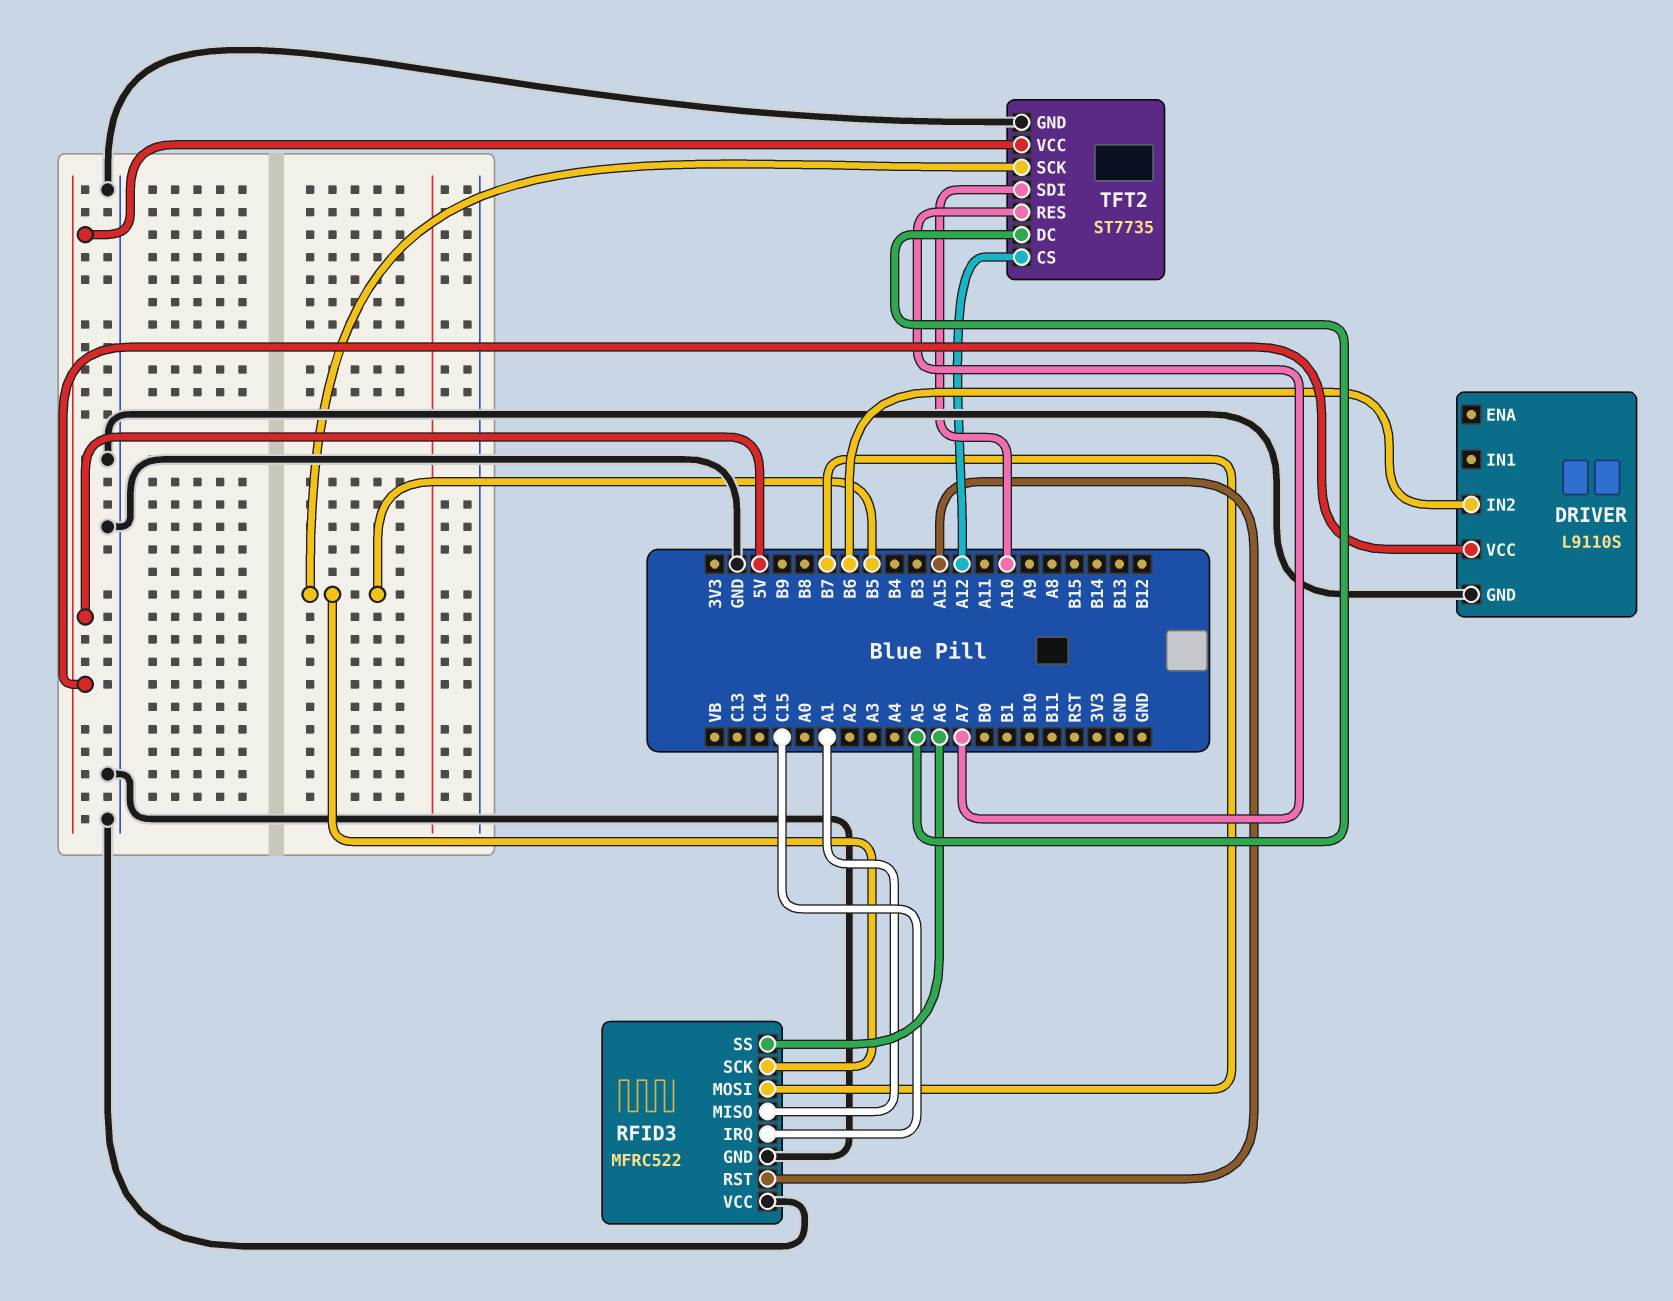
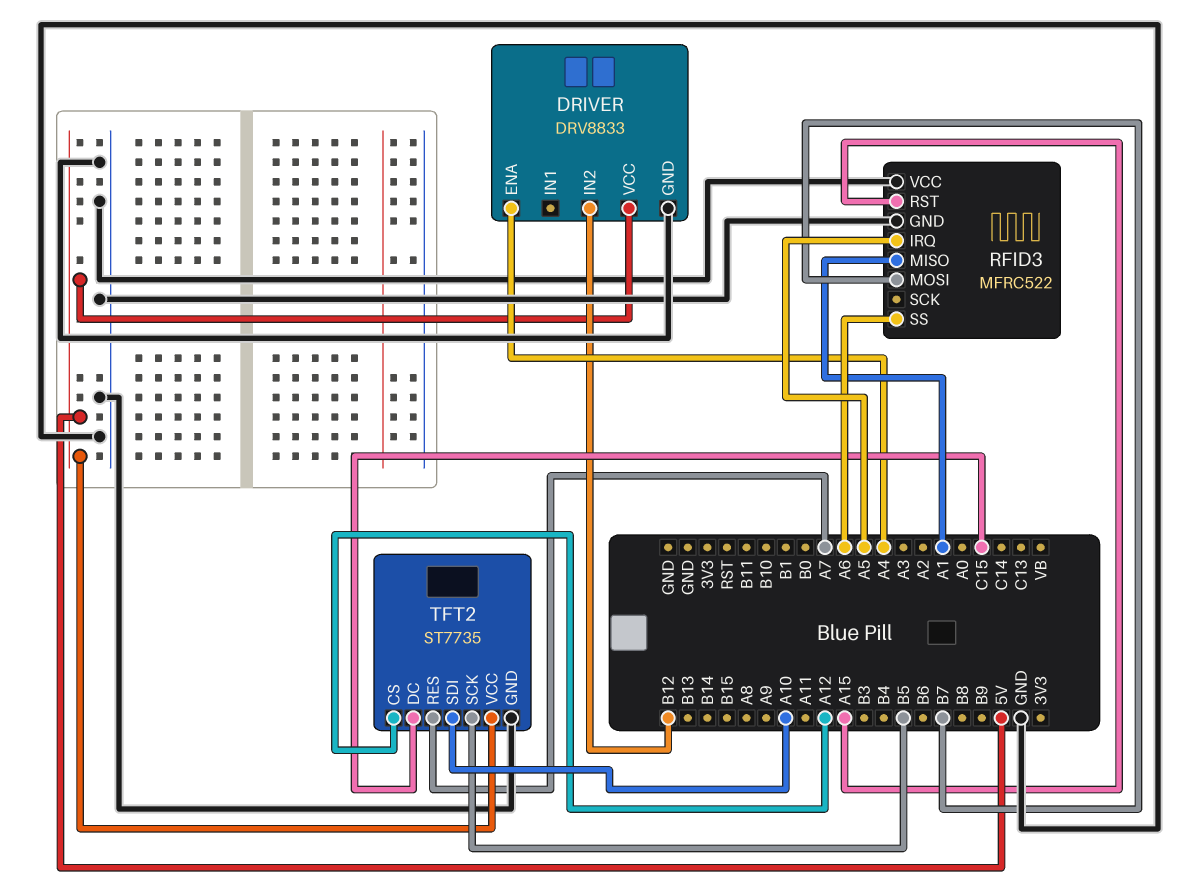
DRIVER: L9110S -> DRV8833
DRIVER pin ENA: none -> A4
DRIVER pin IN2: B6 -> B12
RFID3 pin IRQ: C15 -> A5
RFID3 pin SCK: B5 -> none
TFT2 pin DC: A5 -> C15

